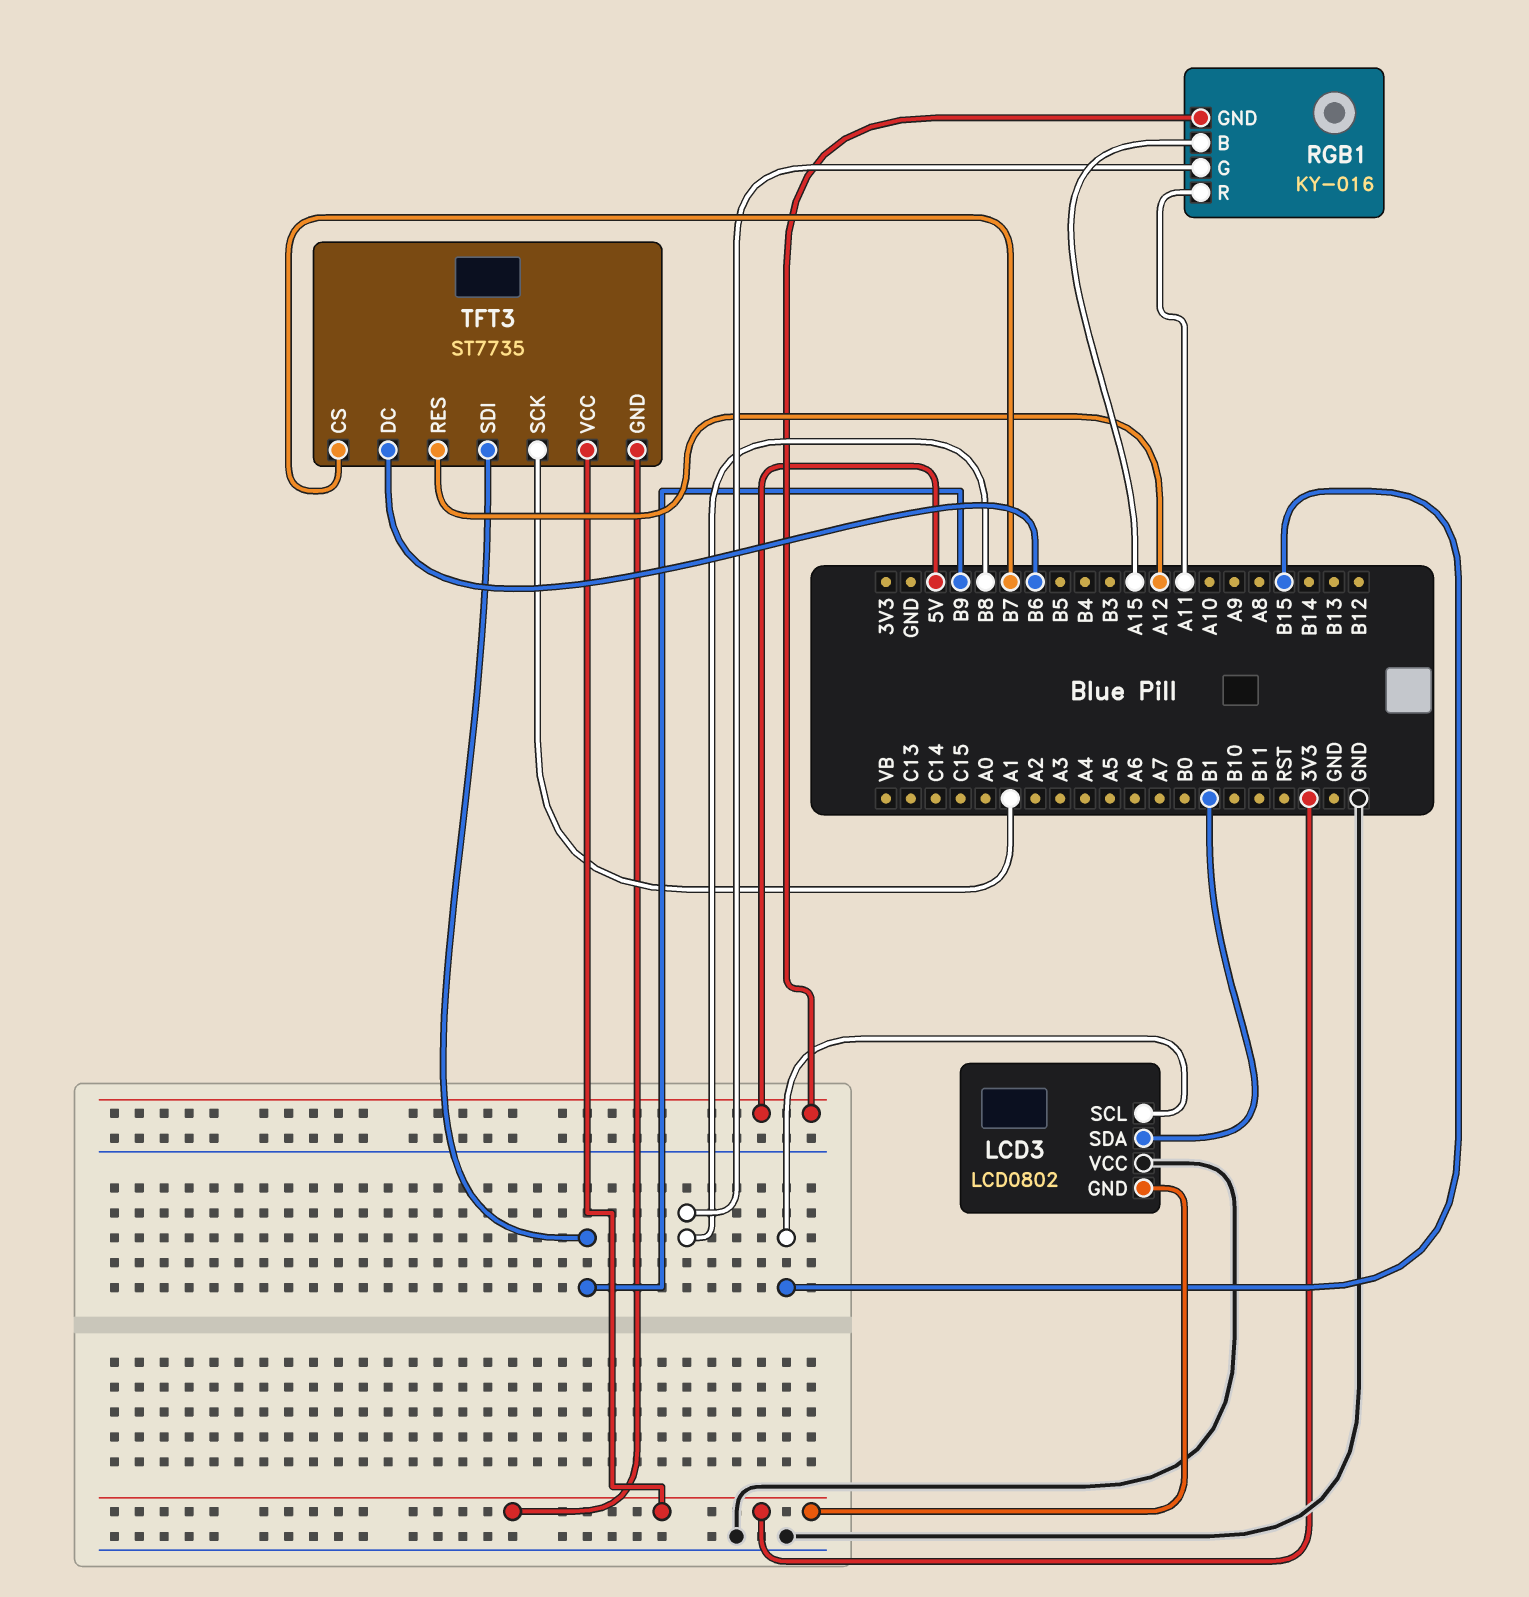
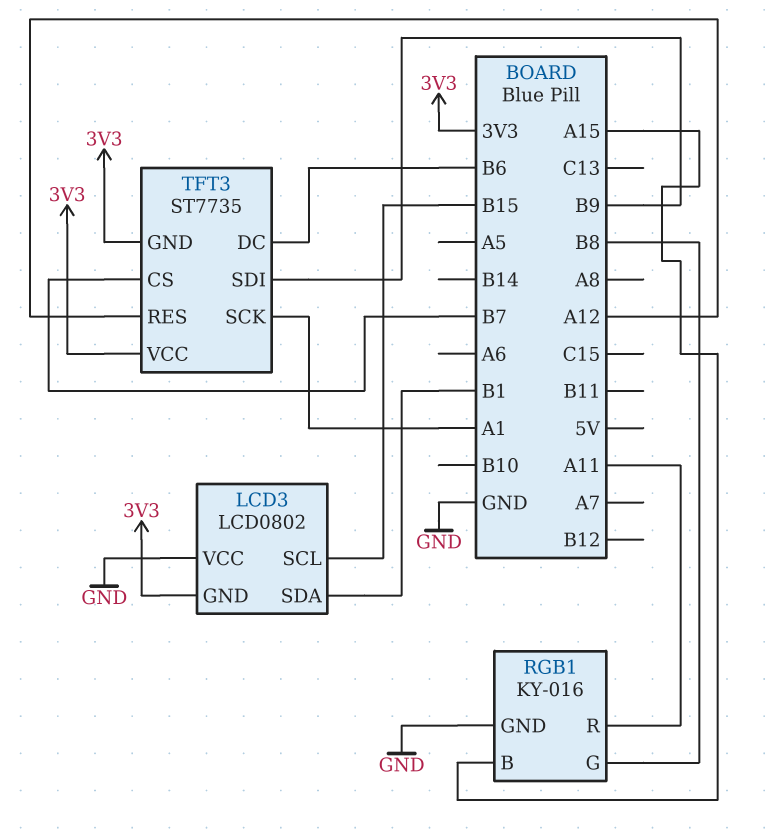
RGB1 pin GND: 5V -> GND

